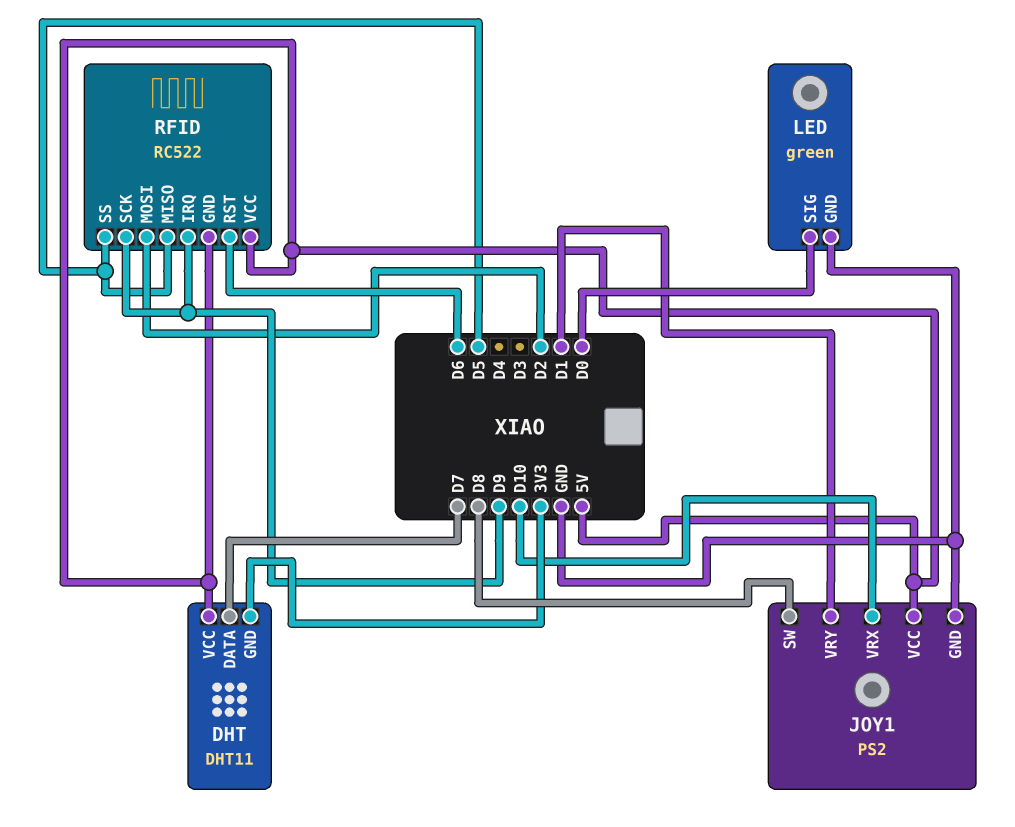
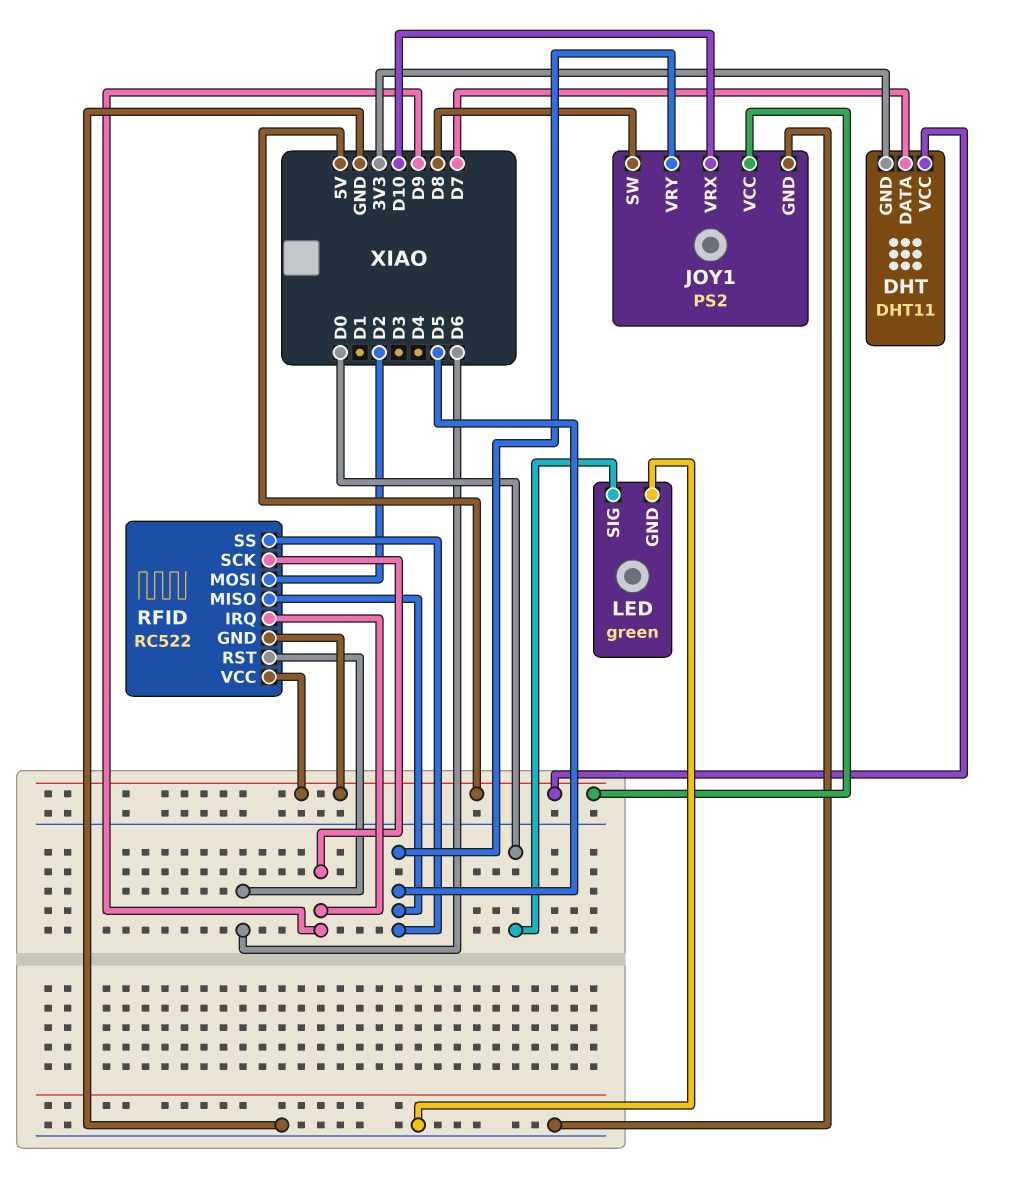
JOY1 pin VRY: D1 -> D5

